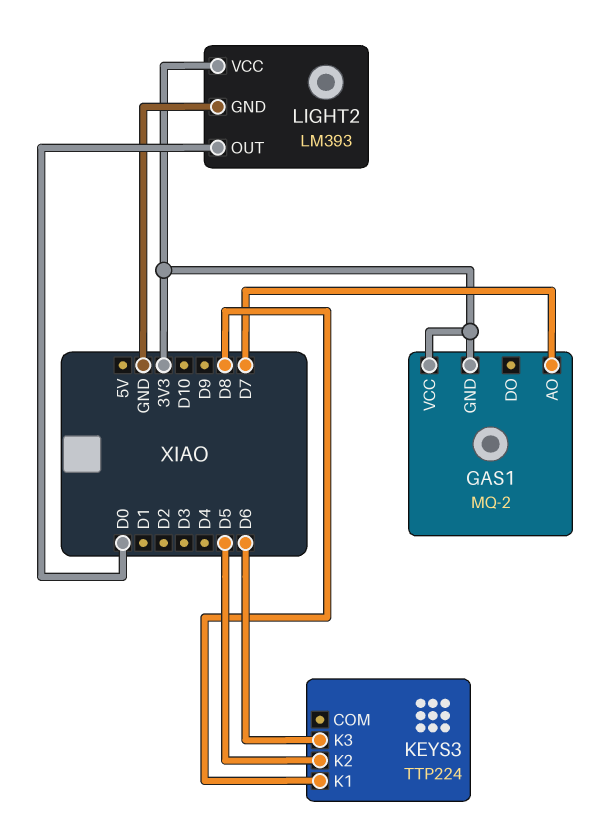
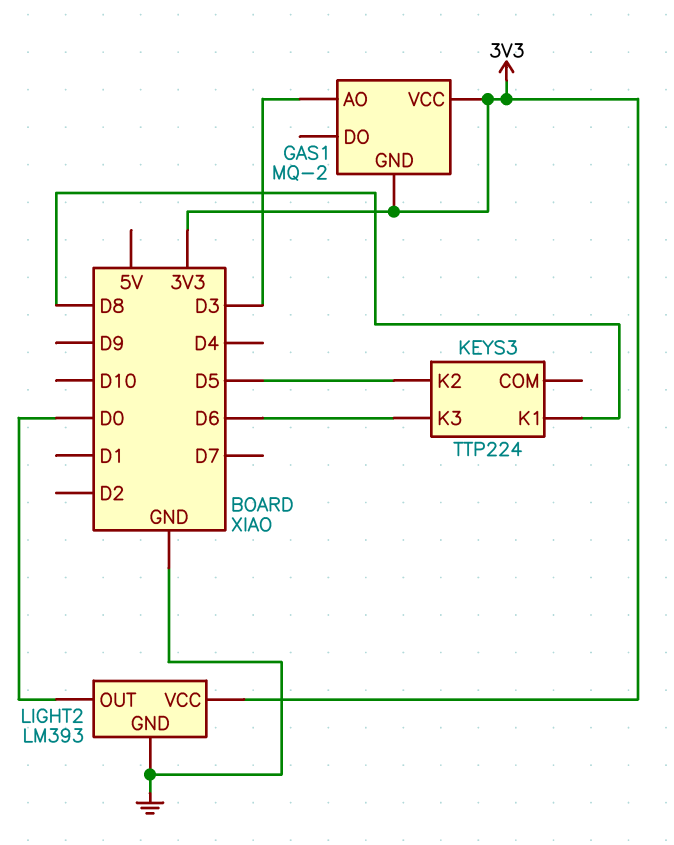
GAS1 pin AO: D7 -> D3

